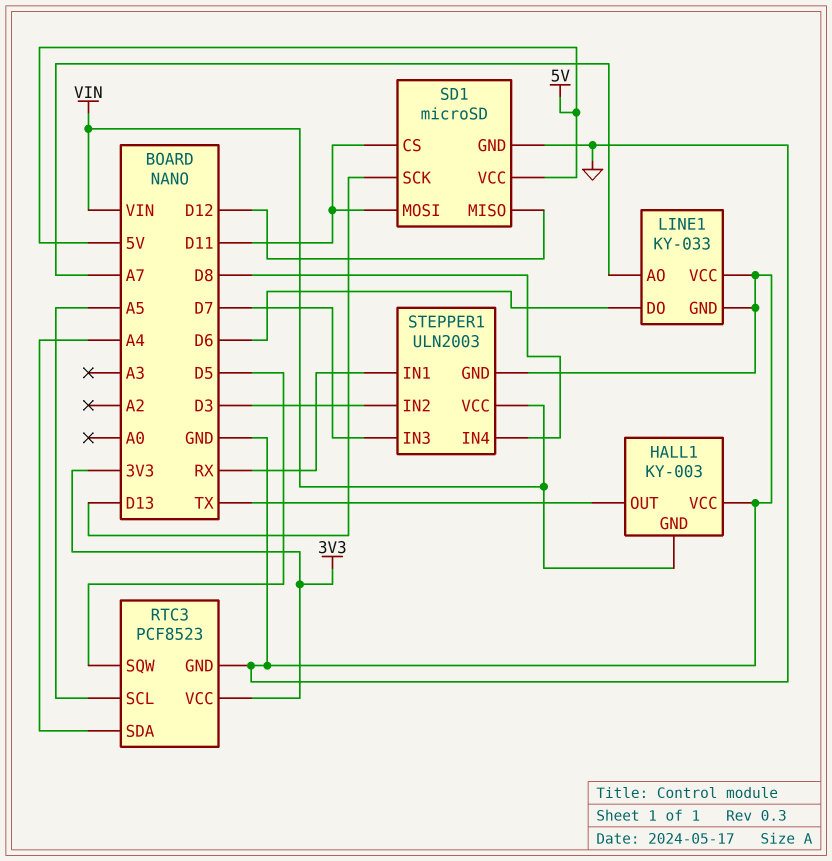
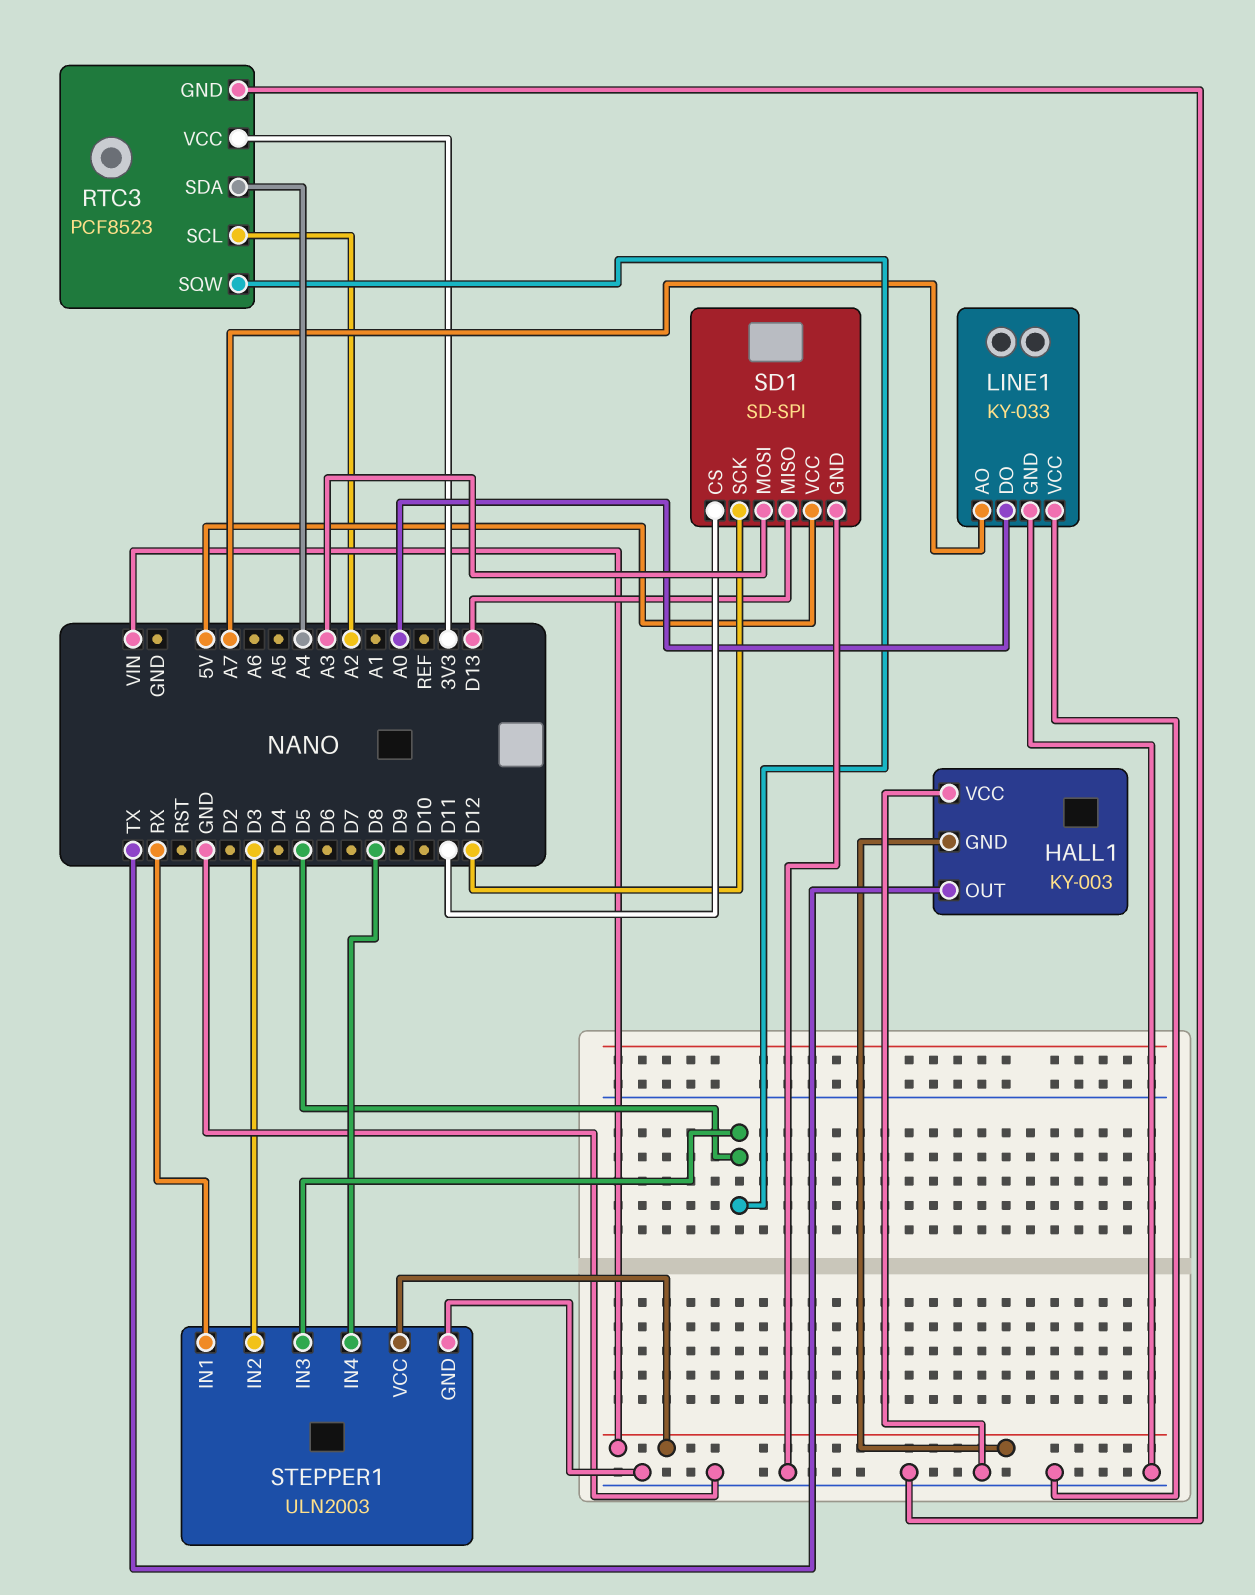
LINE1 pin DO: D6 -> A0
RTC3 pin SCL: A5 -> A2
SD1: microSD -> SD-SPI
SD1 pin MISO: D12 -> D13
SD1 pin MOSI: D11 -> A3
SD1 pin SCK: D13 -> D12
STEPPER1 pin IN3: D7 -> D5

